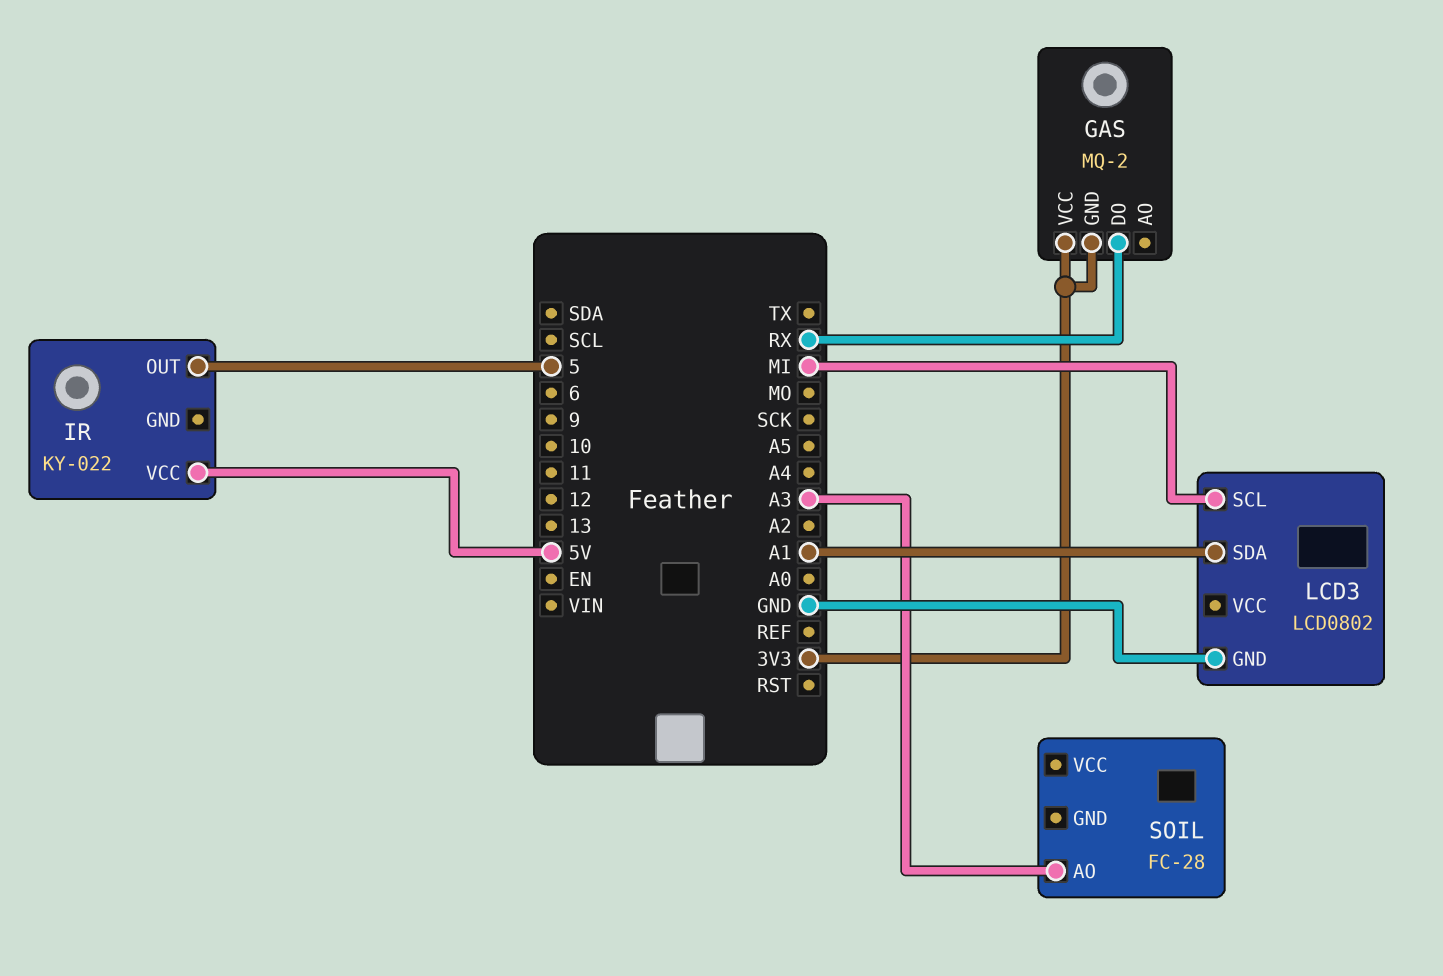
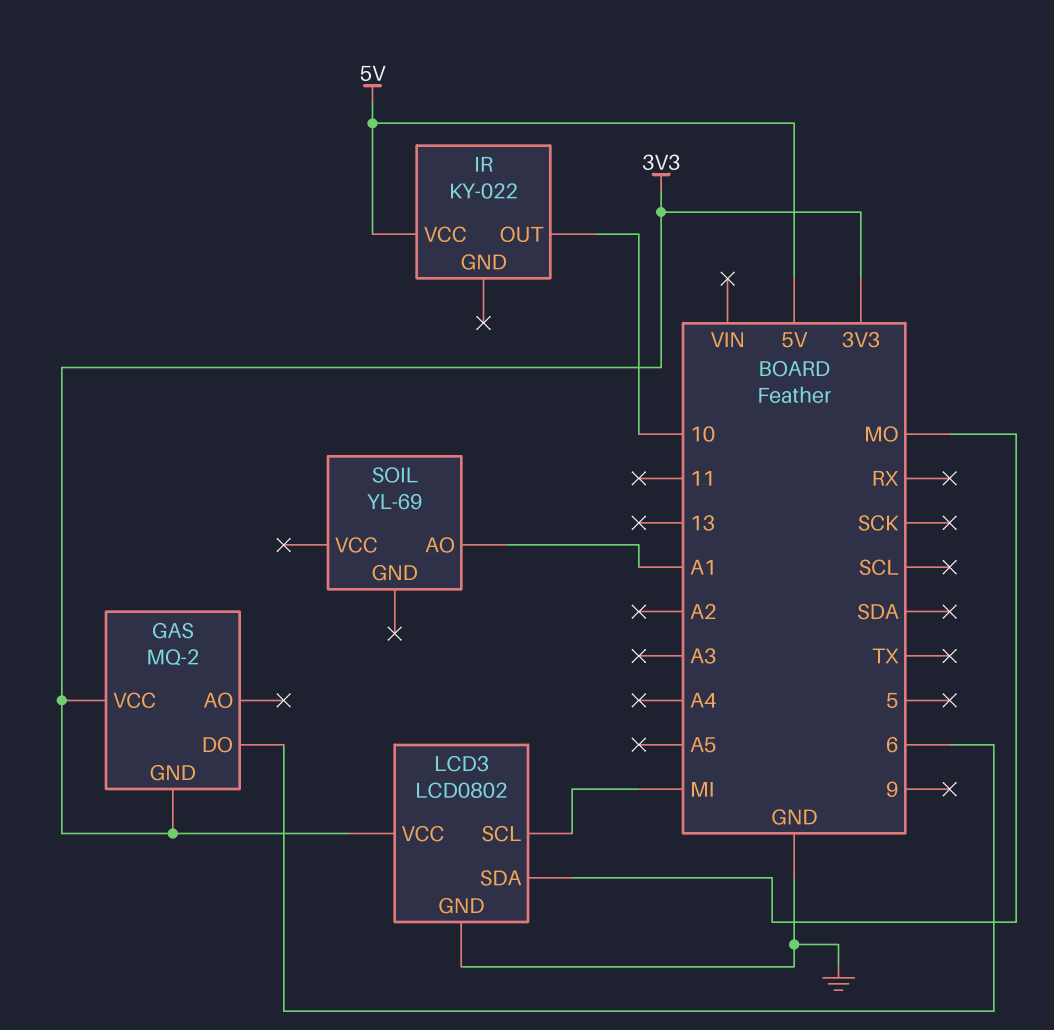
GAS pin DO: RX -> 6
IR pin OUT: 5 -> 10
LCD3 pin SDA: A1 -> MO
LCD3 pin VCC: none -> 3V3
SOIL: FC-28 -> YL-69
SOIL pin AO: A3 -> A1

